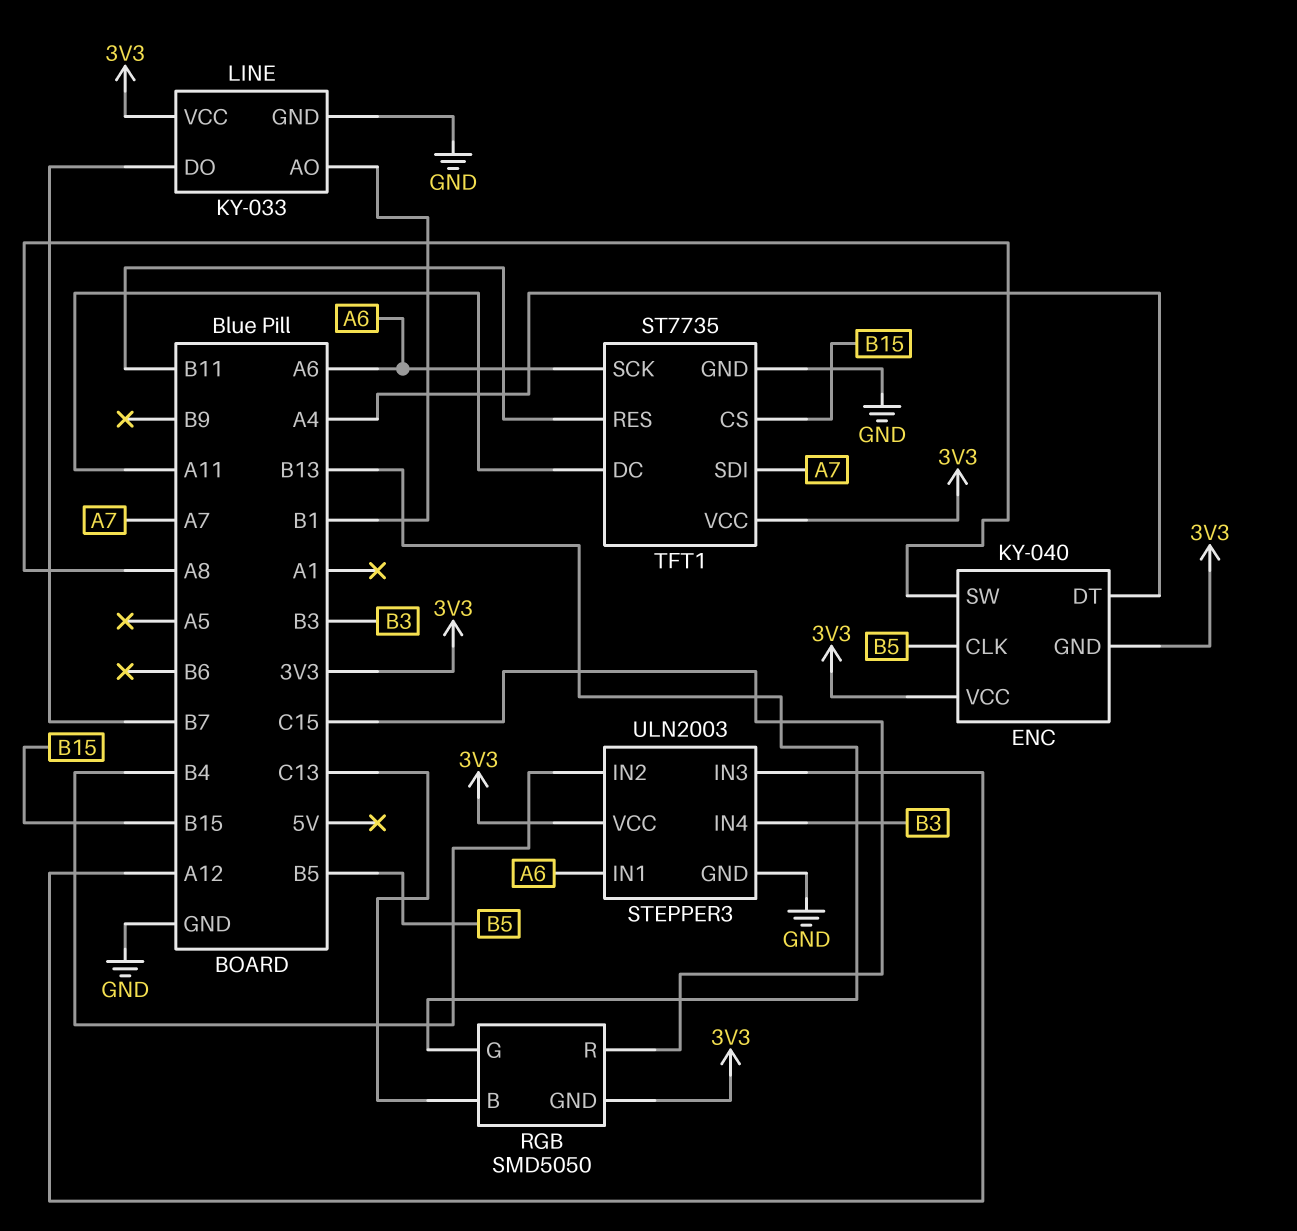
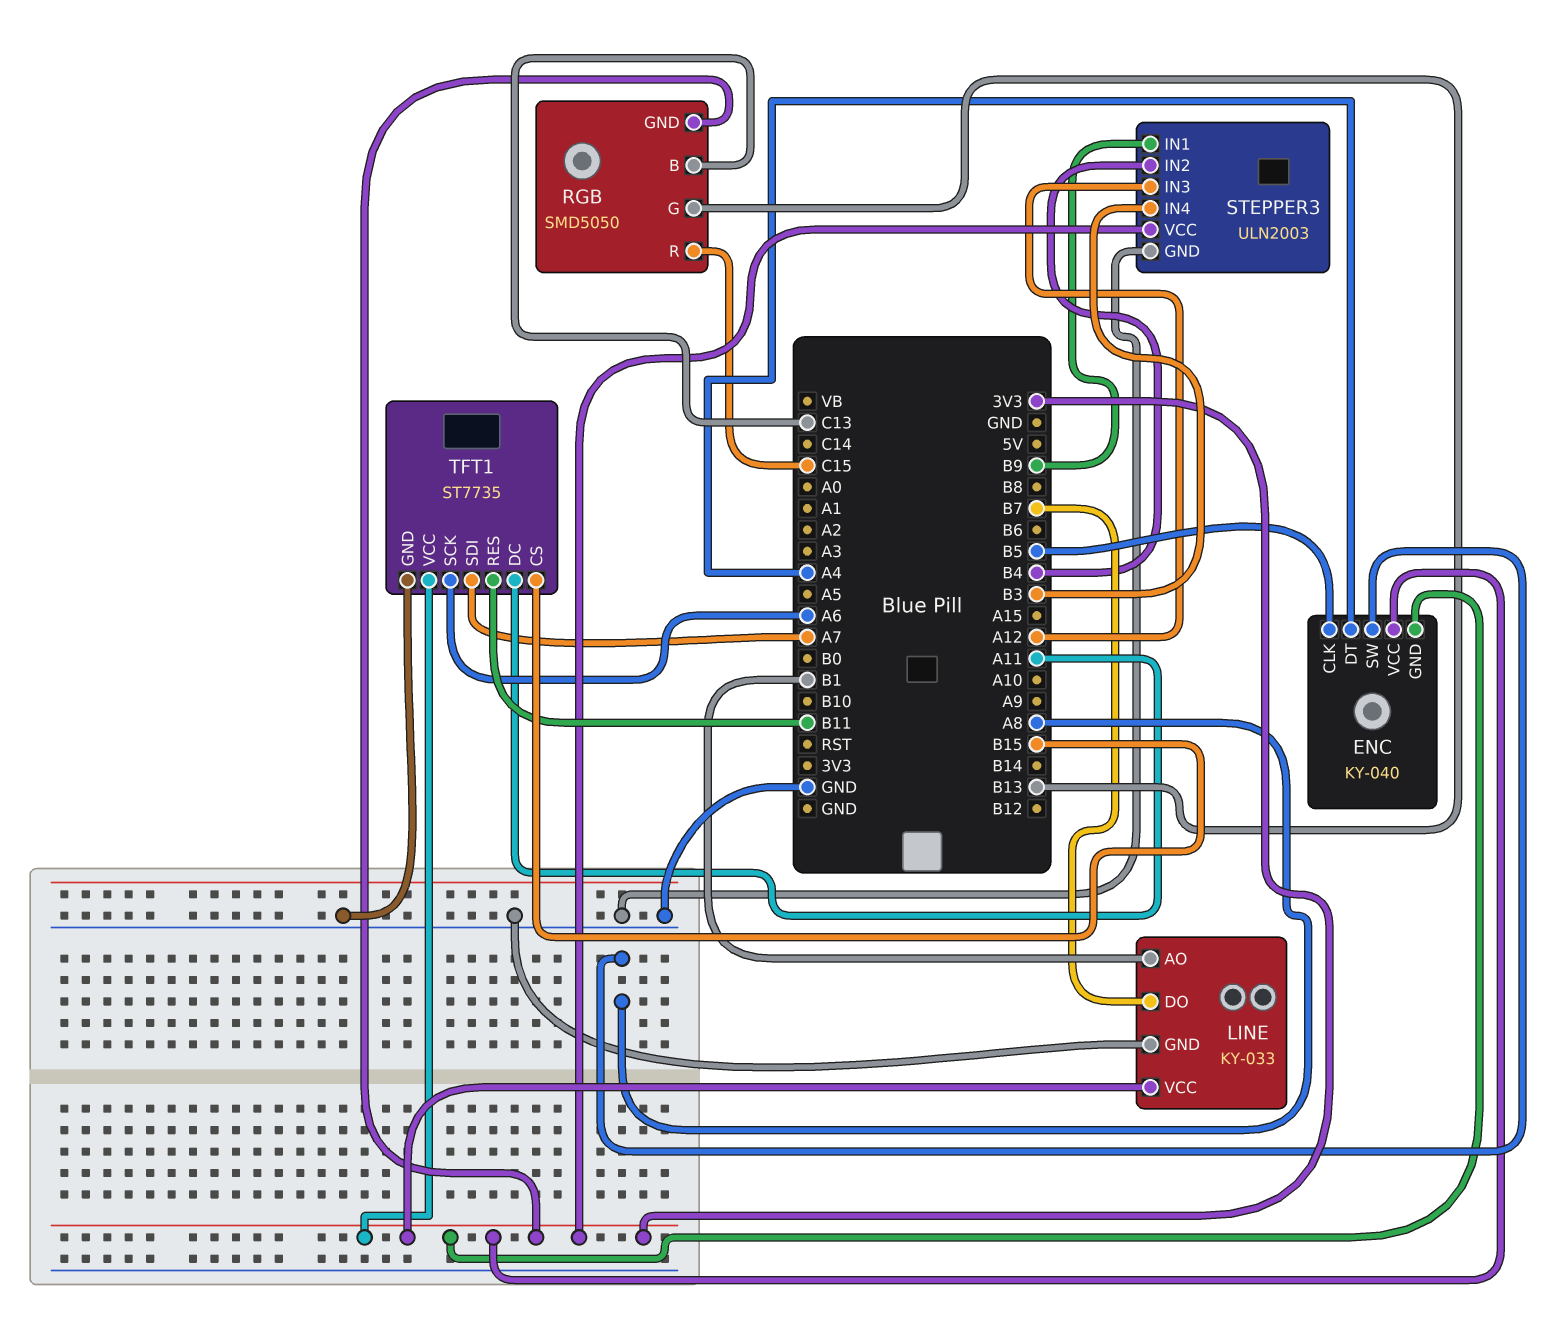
STEPPER3 pin IN1: A6 -> B9

